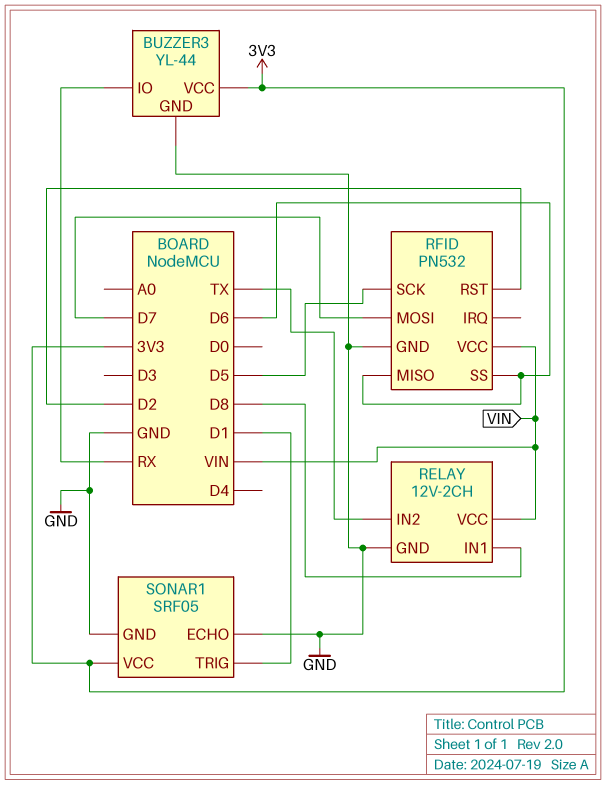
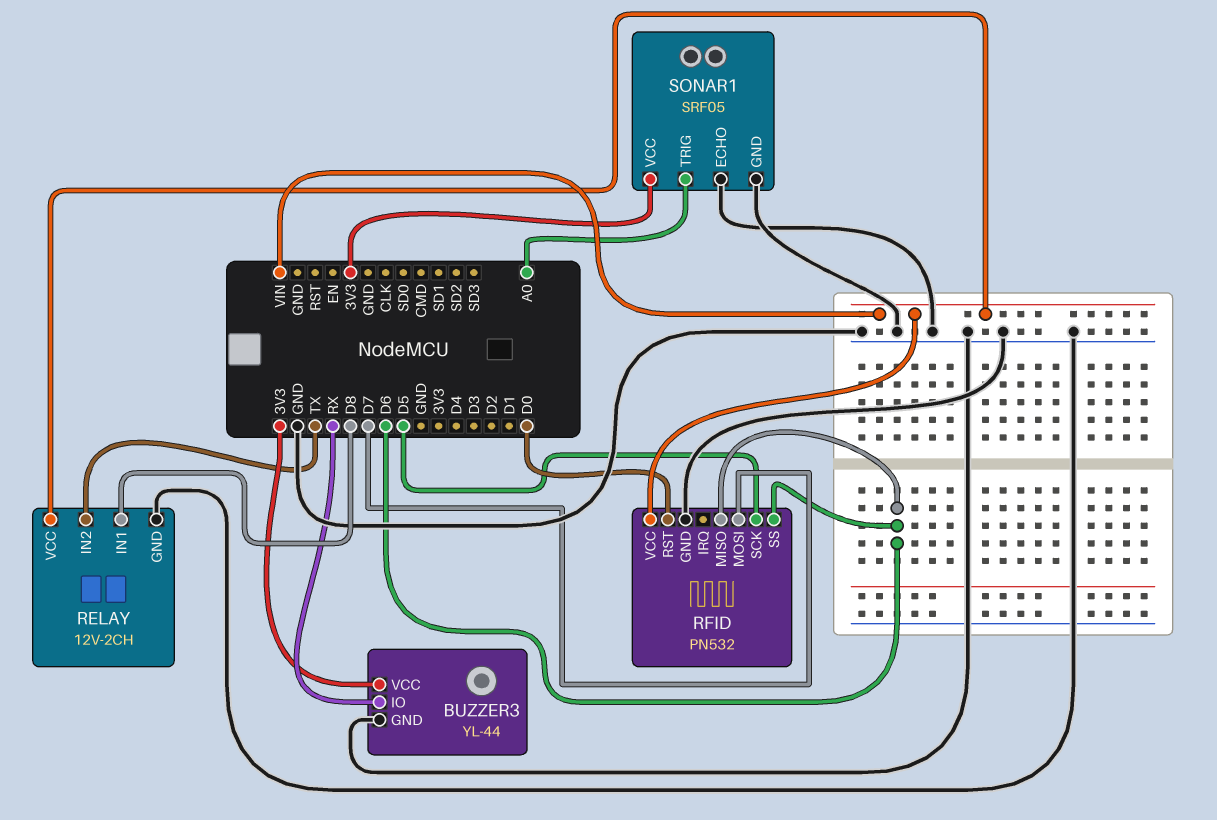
RFID pin RST: D2 -> D0
SONAR1 pin TRIG: D1 -> A0

